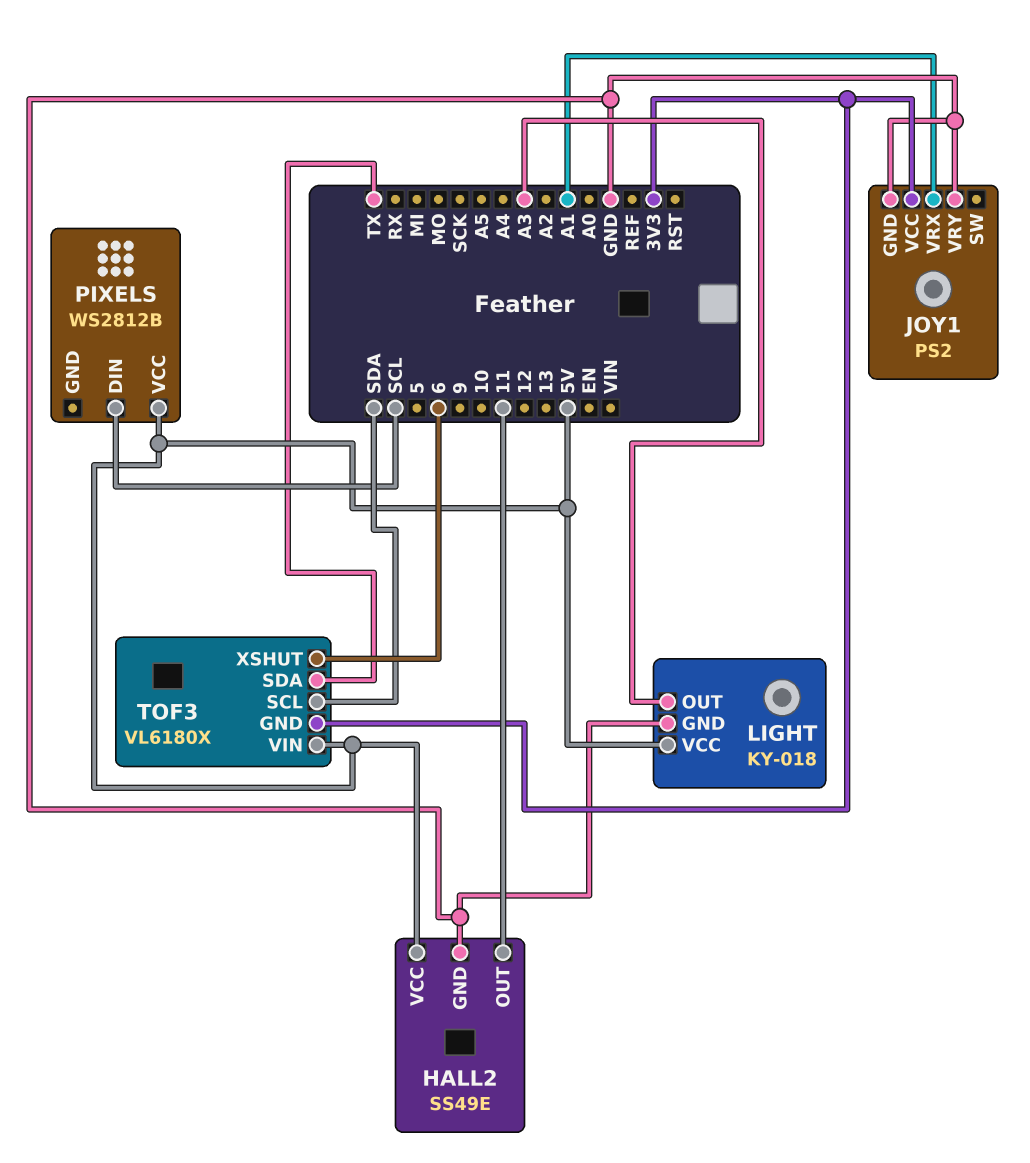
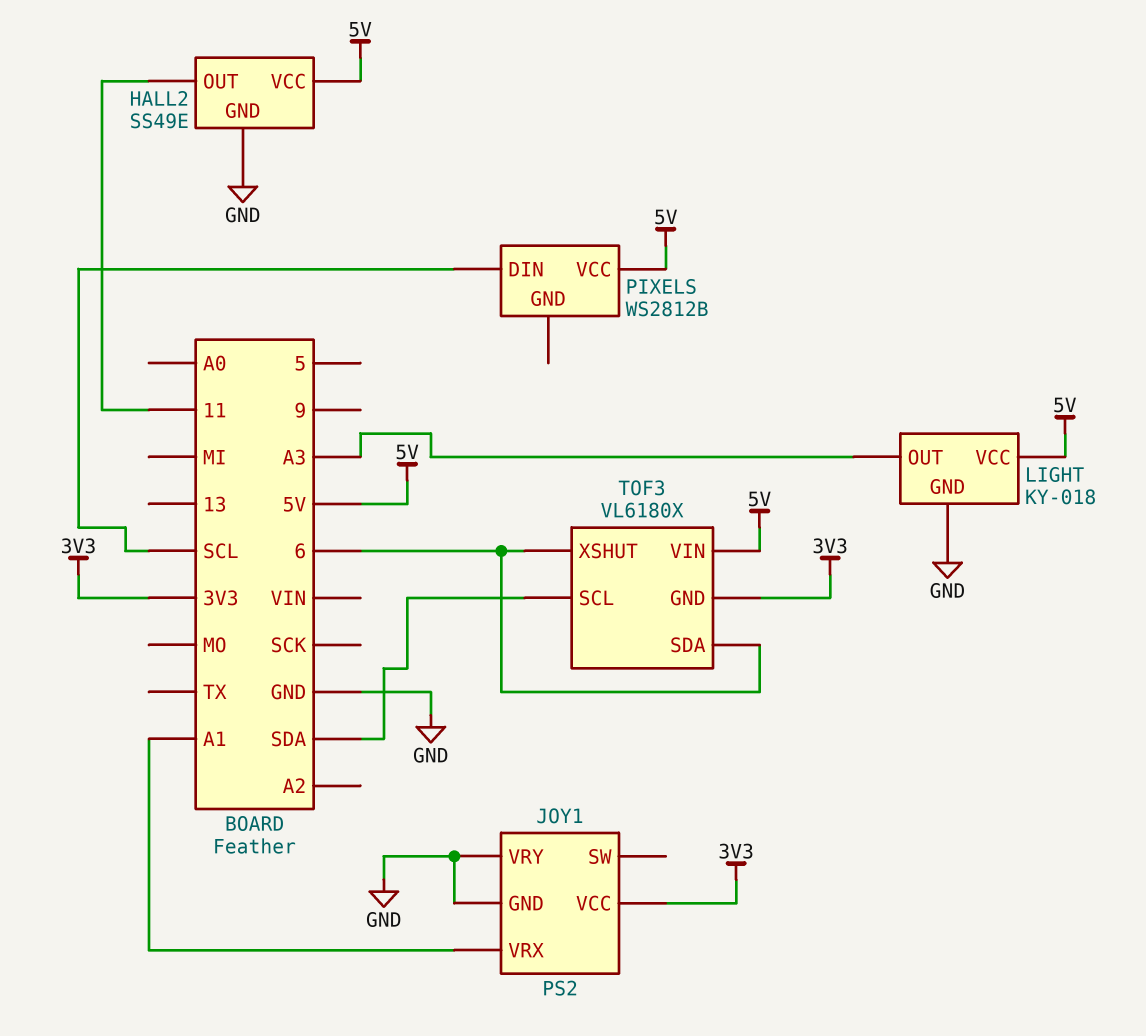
TOF3 pin SDA: TX -> 6

